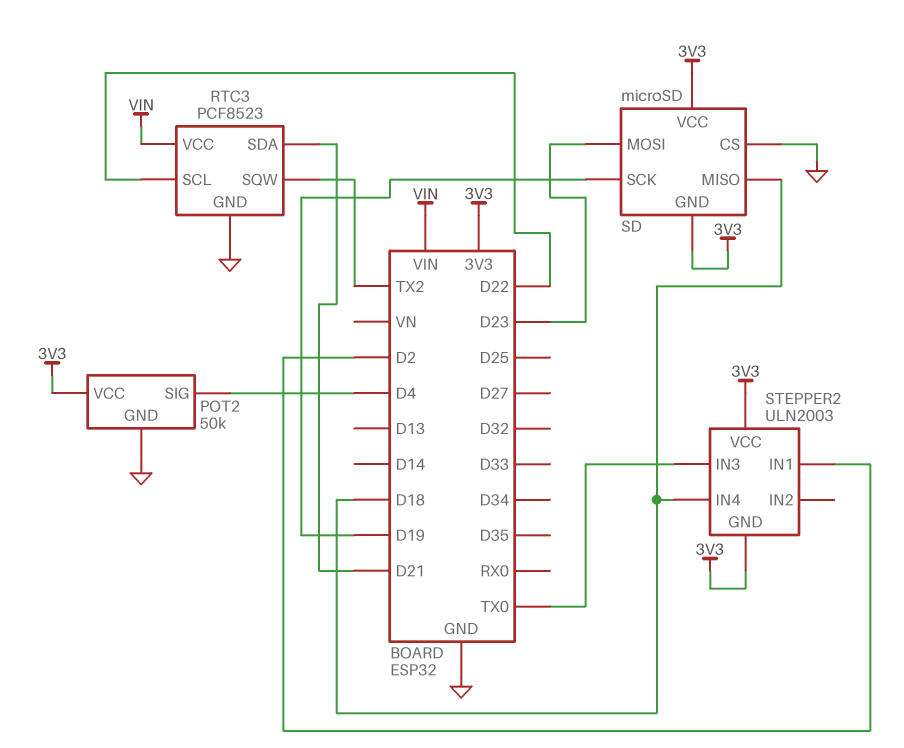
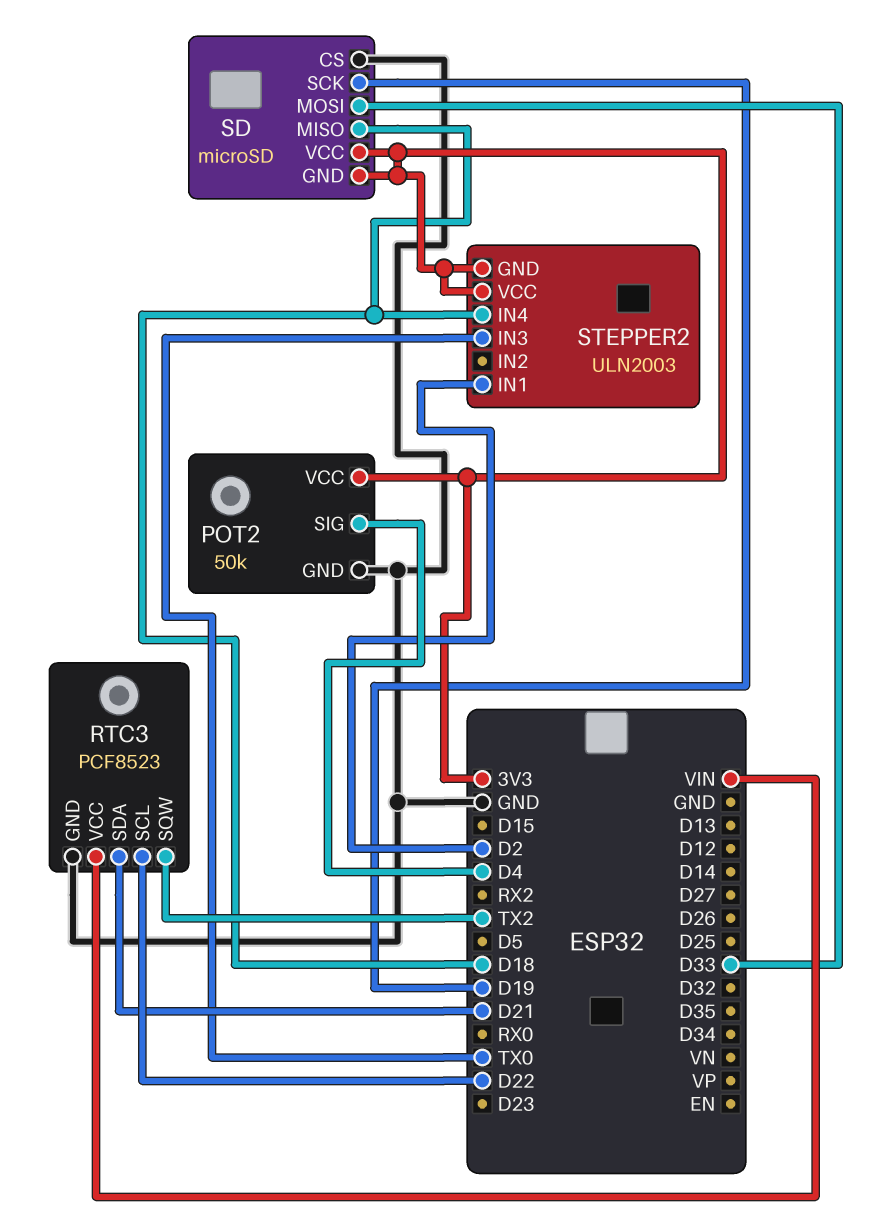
SD pin MOSI: D23 -> D33

